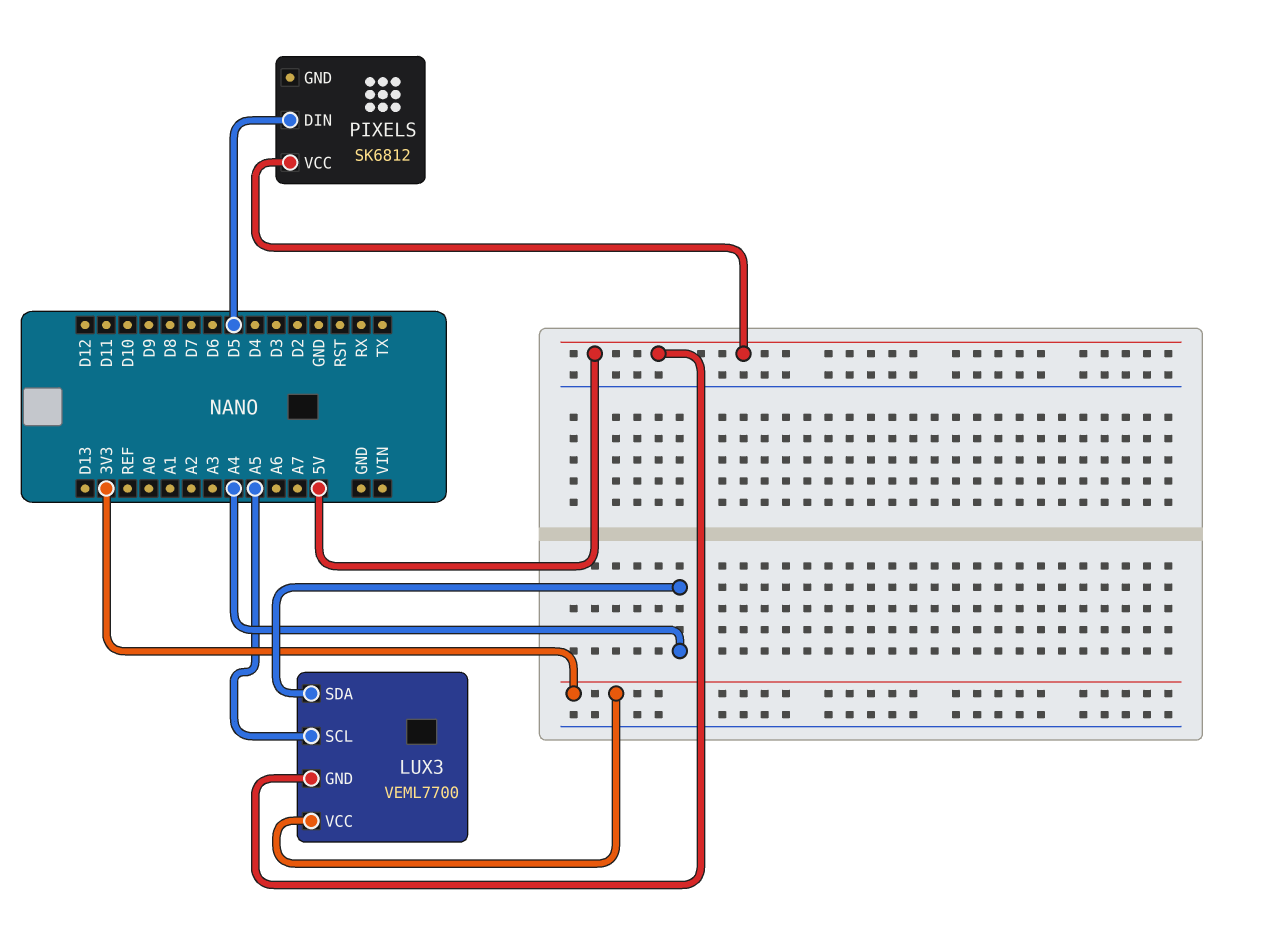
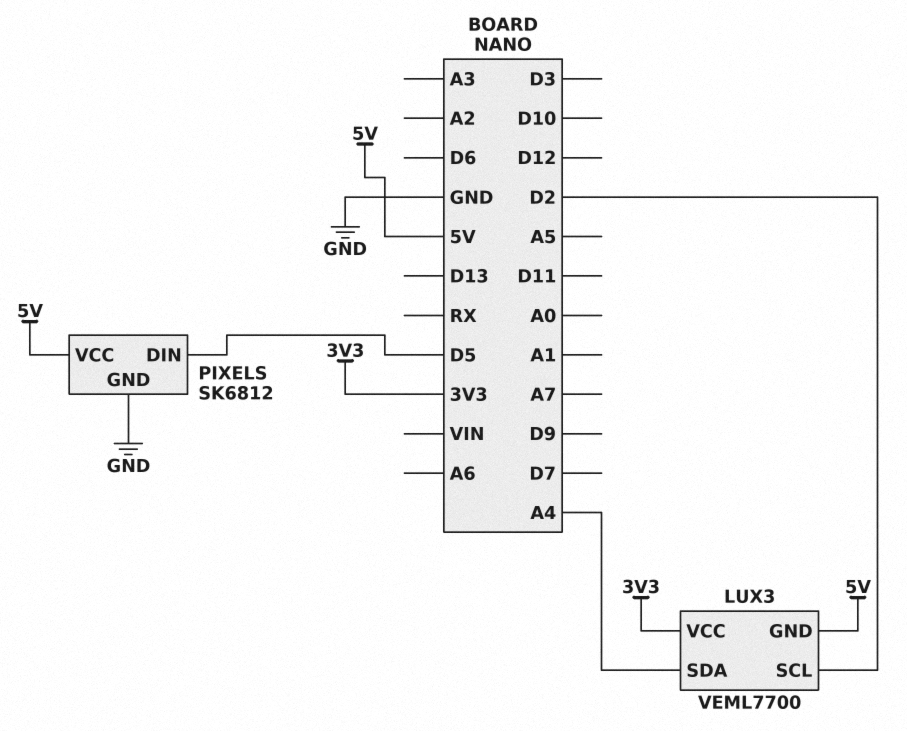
LUX3 pin SCL: A5 -> D2
PIXELS pin GND: none -> GND

